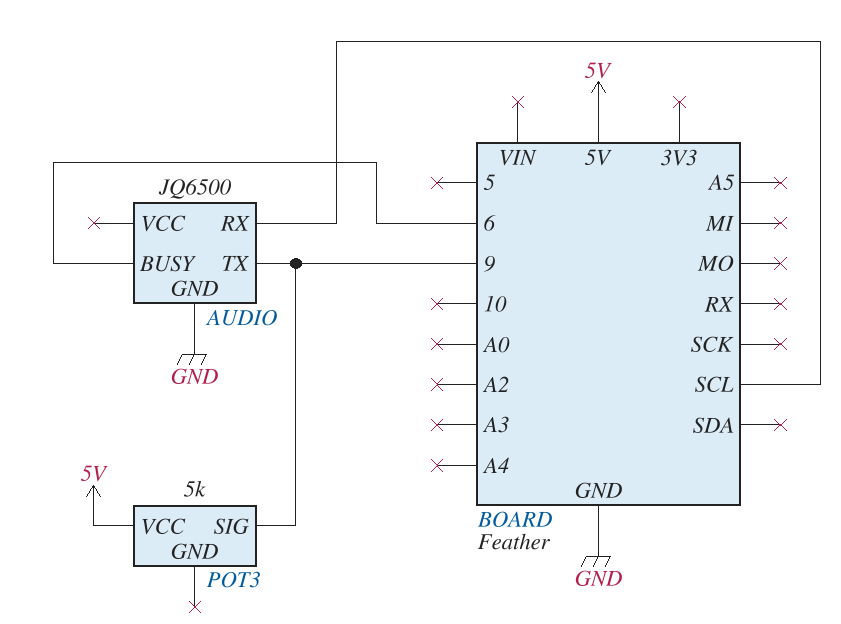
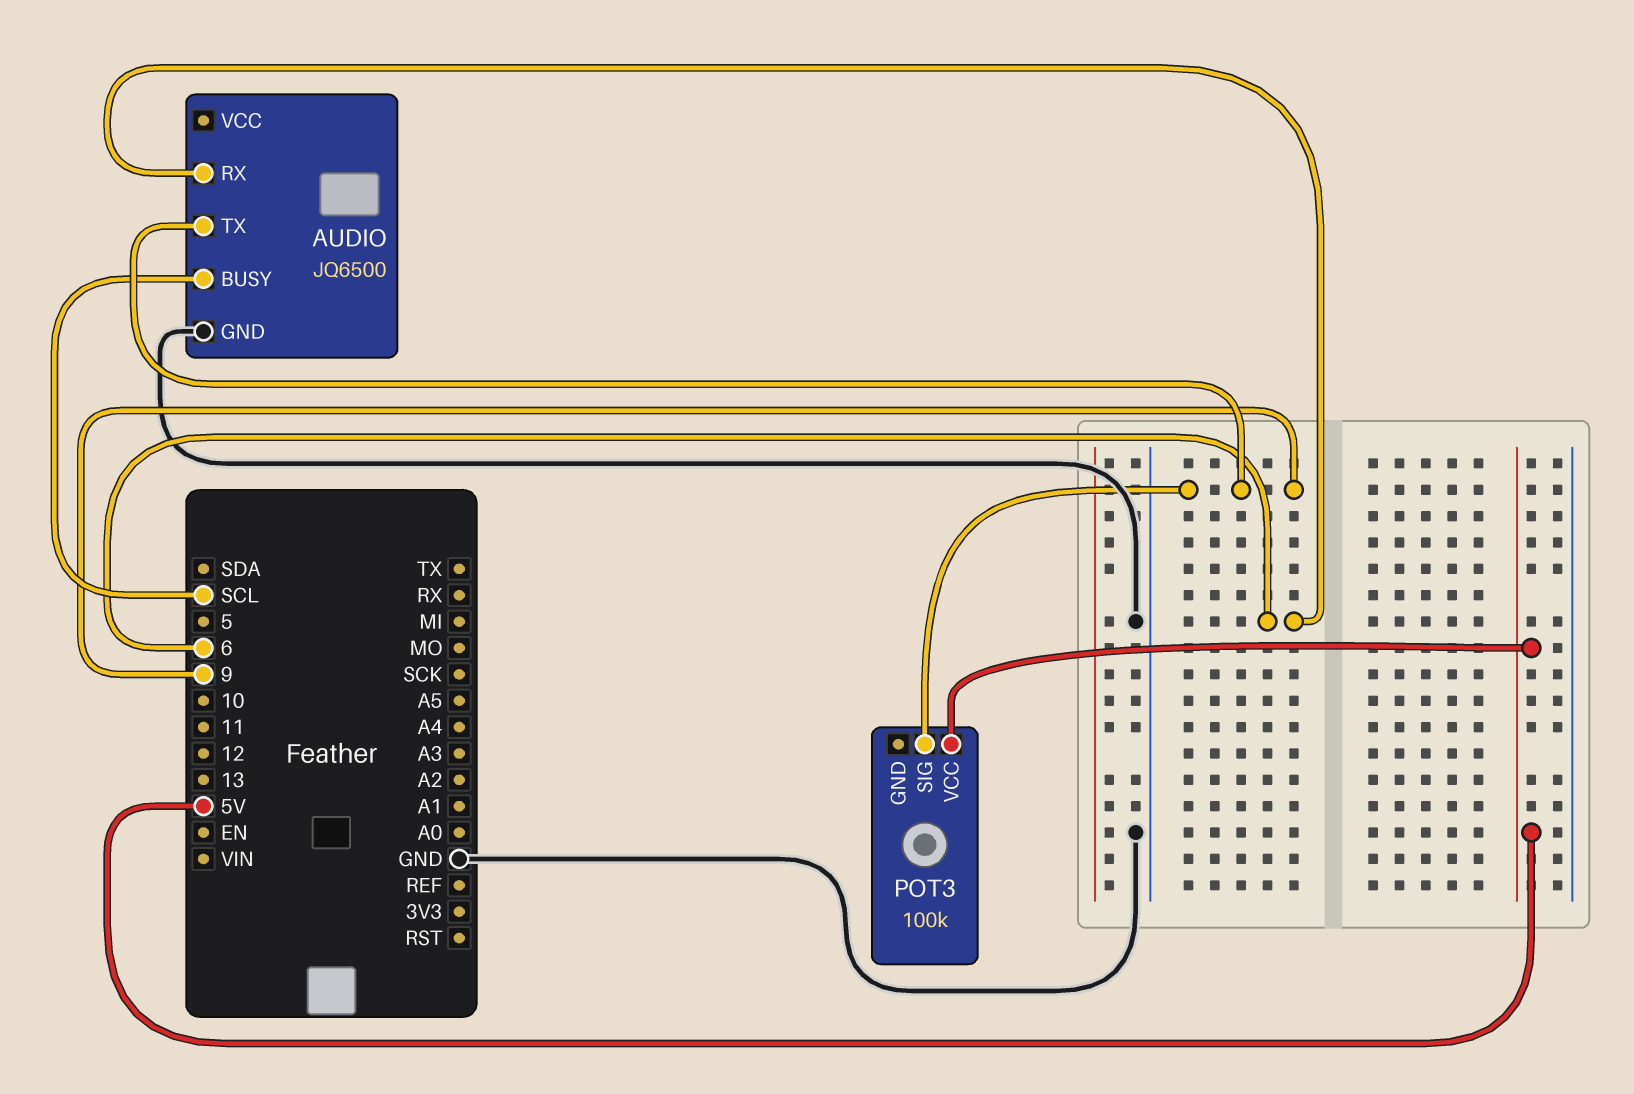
AUDIO pin BUSY: 6 -> SCL
AUDIO pin RX: SCL -> 6
POT3: 5k -> 100k

